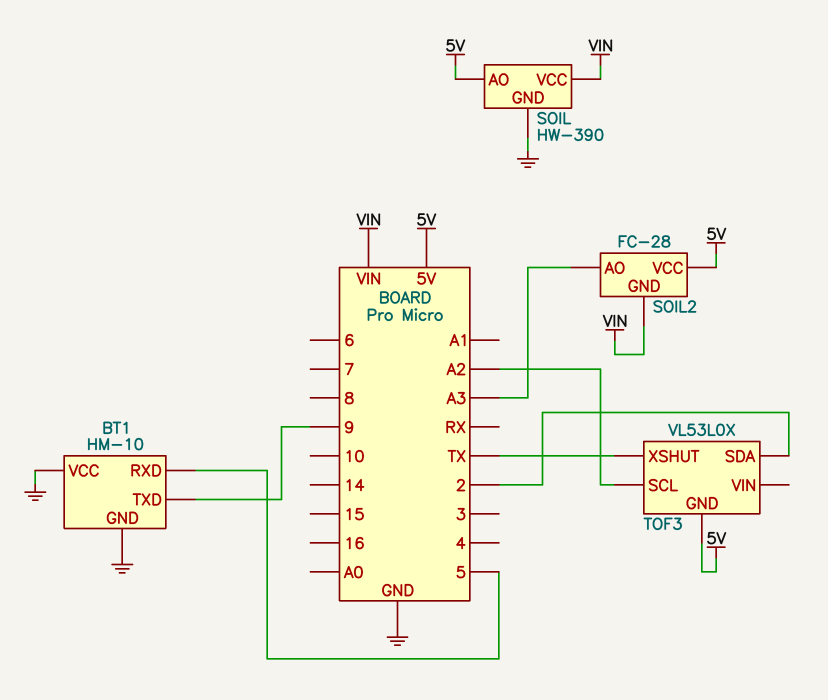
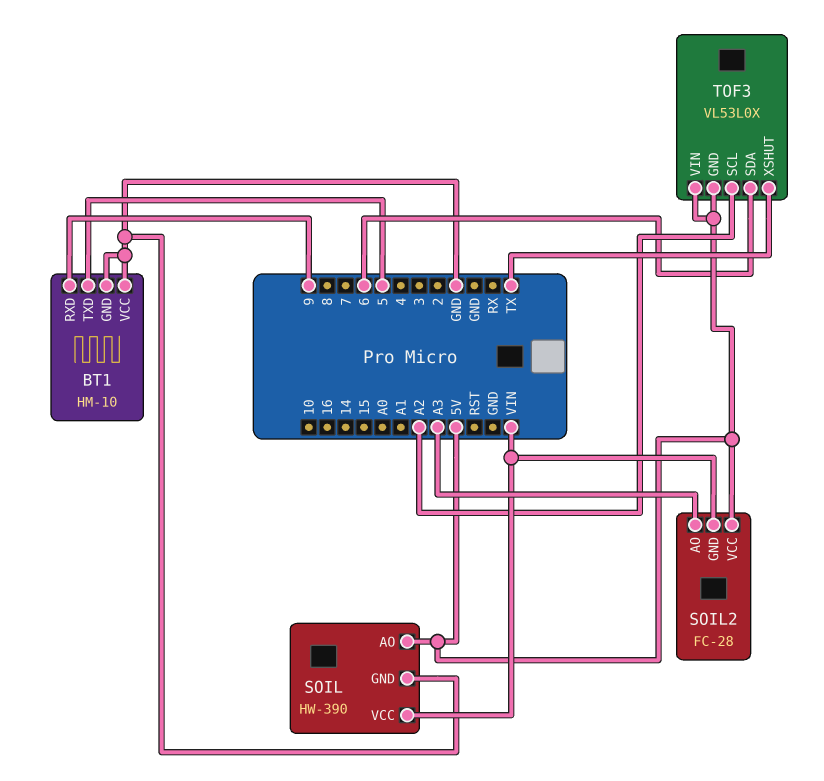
BT1 pin RXD: 5 -> 9
BT1 pin TXD: 9 -> 5
TOF3 pin SDA: 2 -> 6
TOF3 pin VIN: none -> 5V

